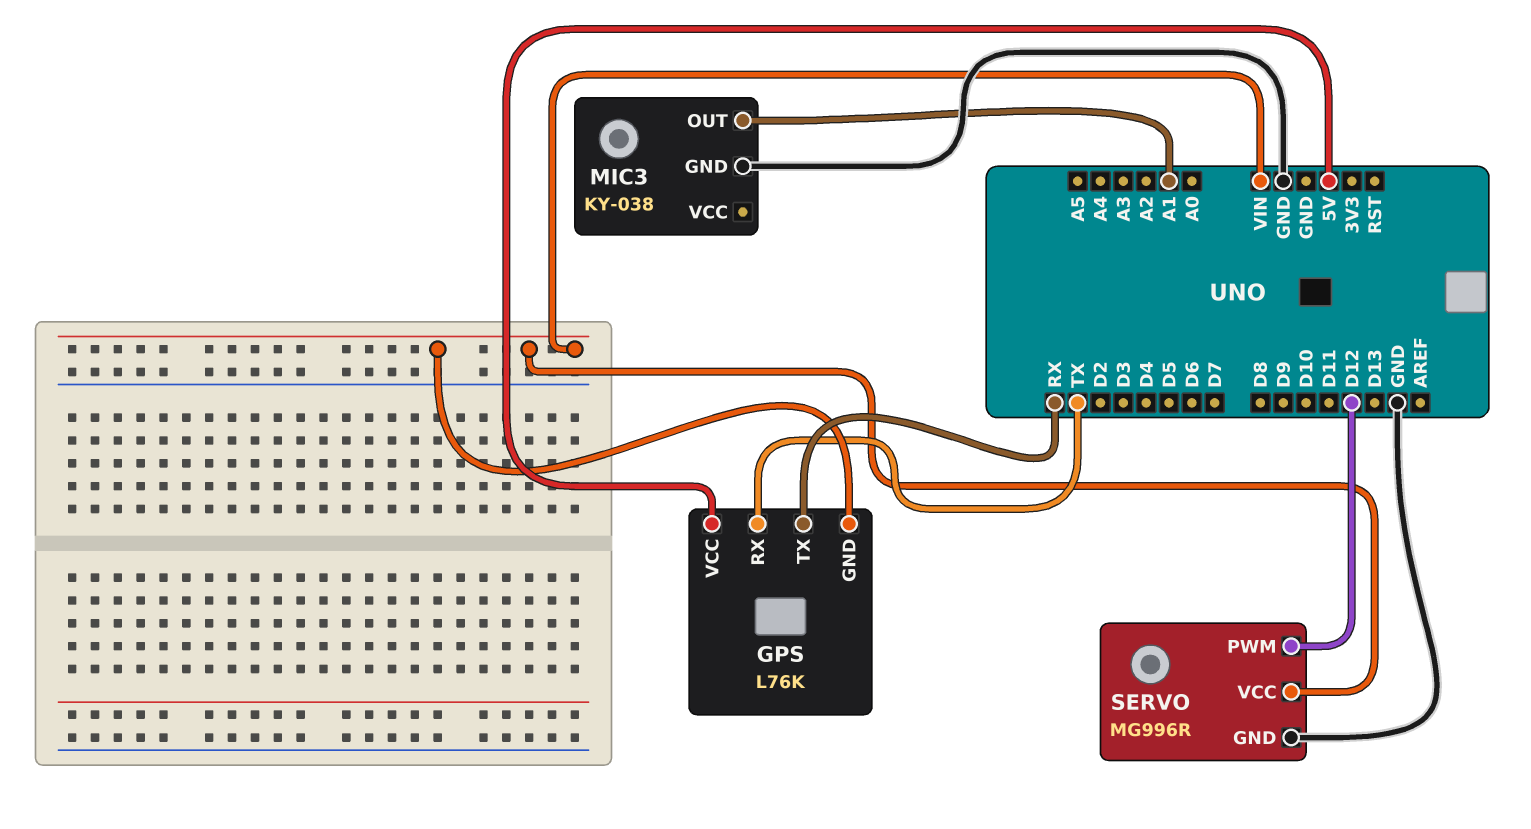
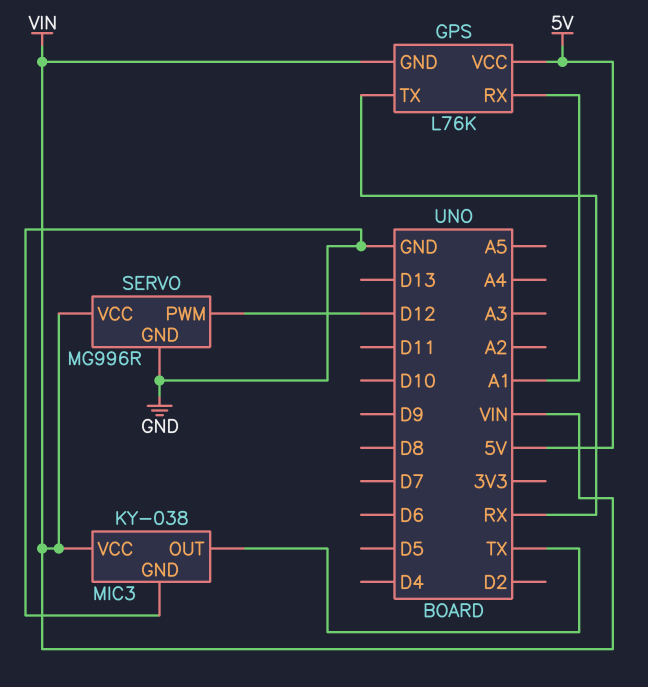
GPS pin RX: TX -> A1
MIC3 pin OUT: A1 -> TX
MIC3 pin VCC: none -> VIN

